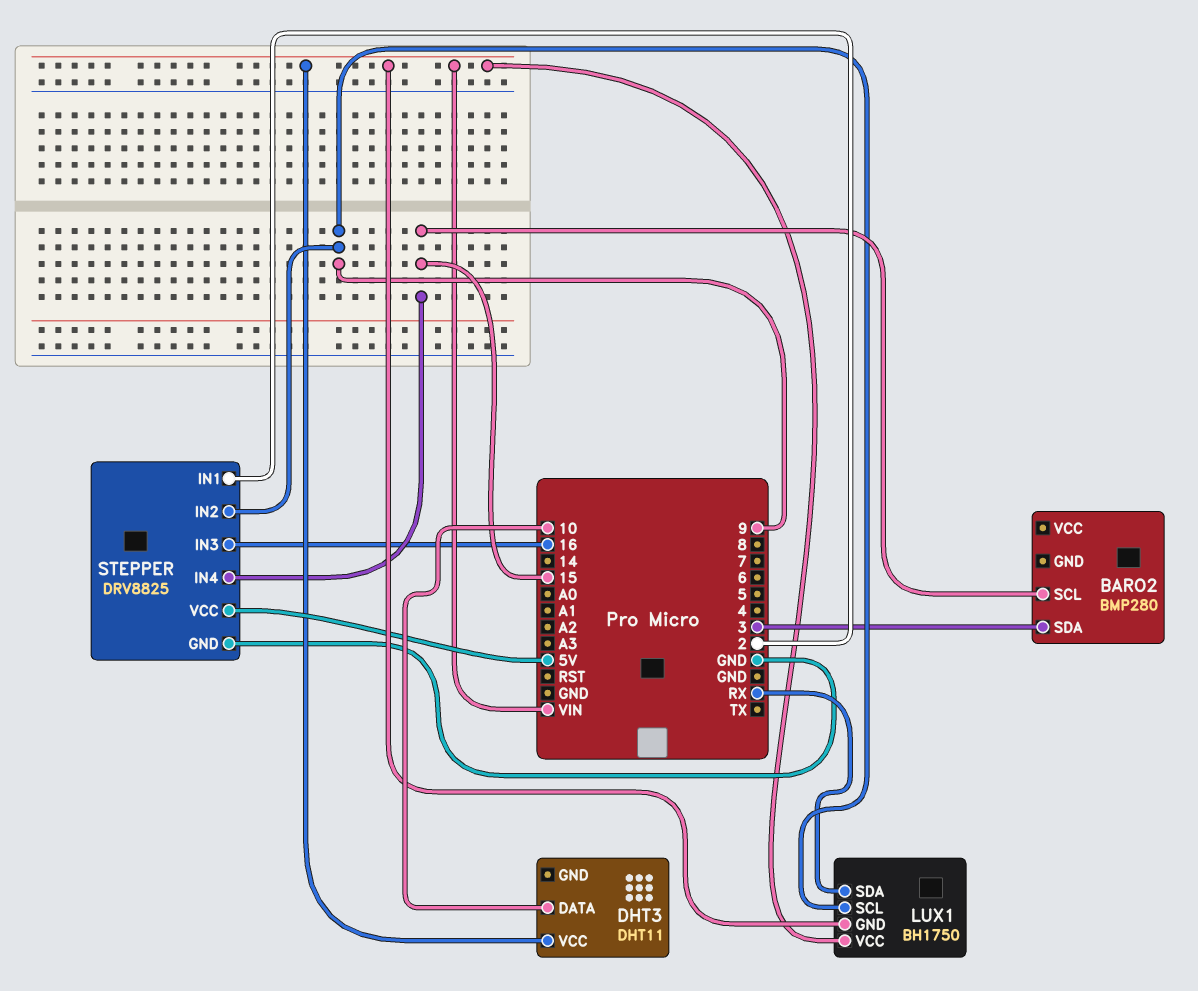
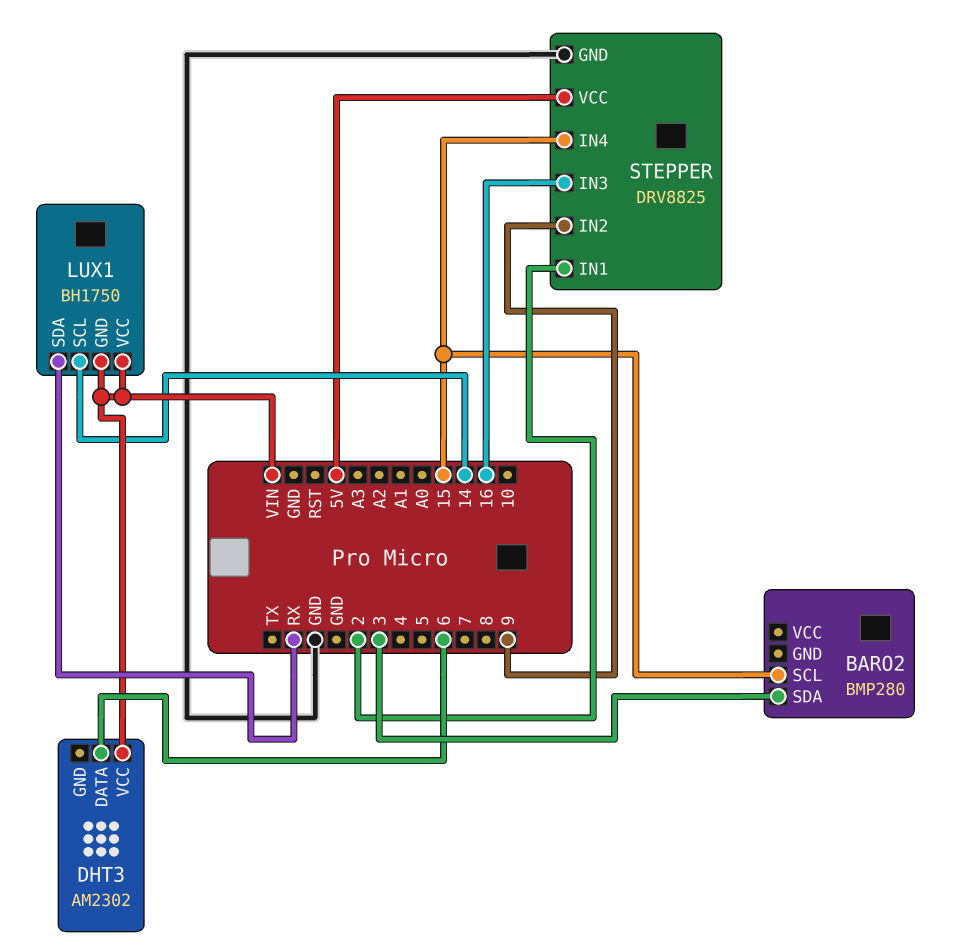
DHT3: DHT11 -> AM2302
DHT3 pin DATA: 10 -> 6
LUX1 pin SCL: 9 -> 14

